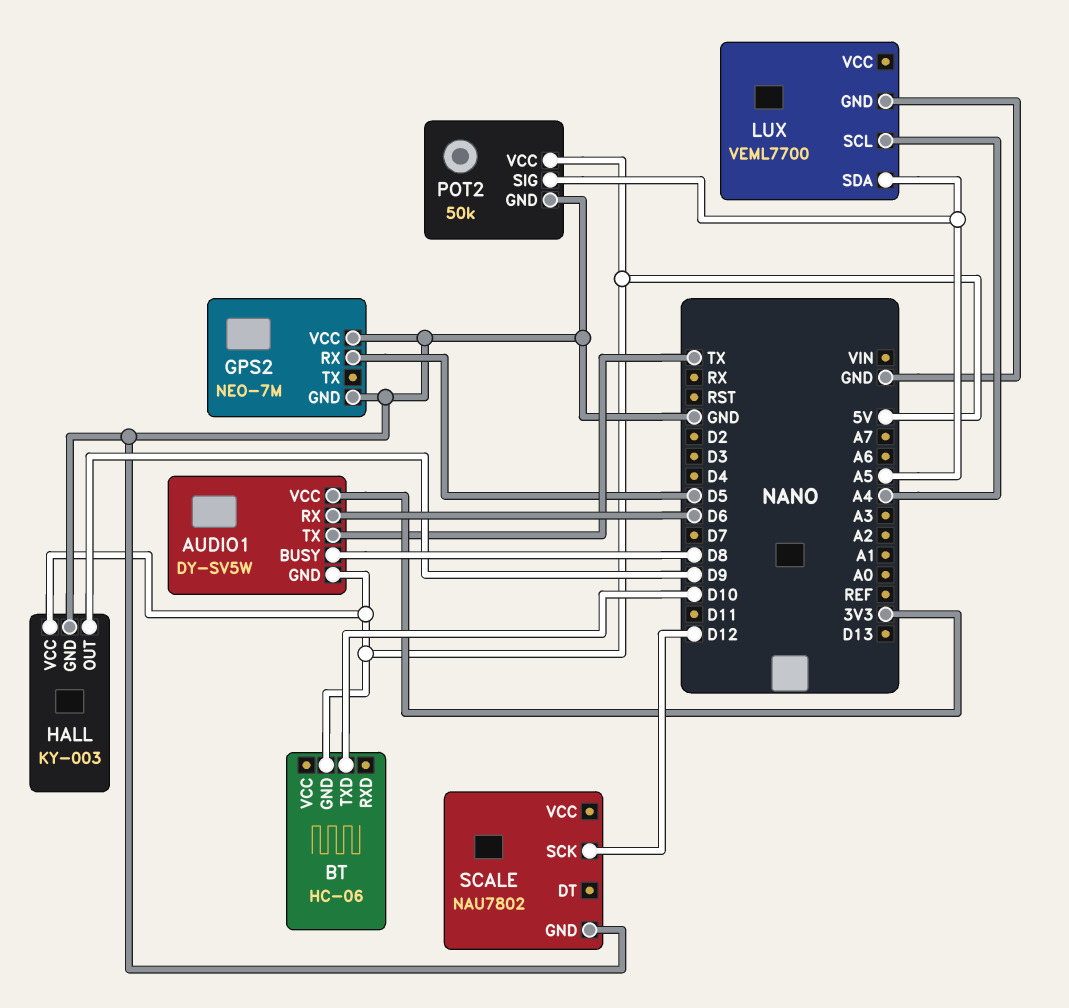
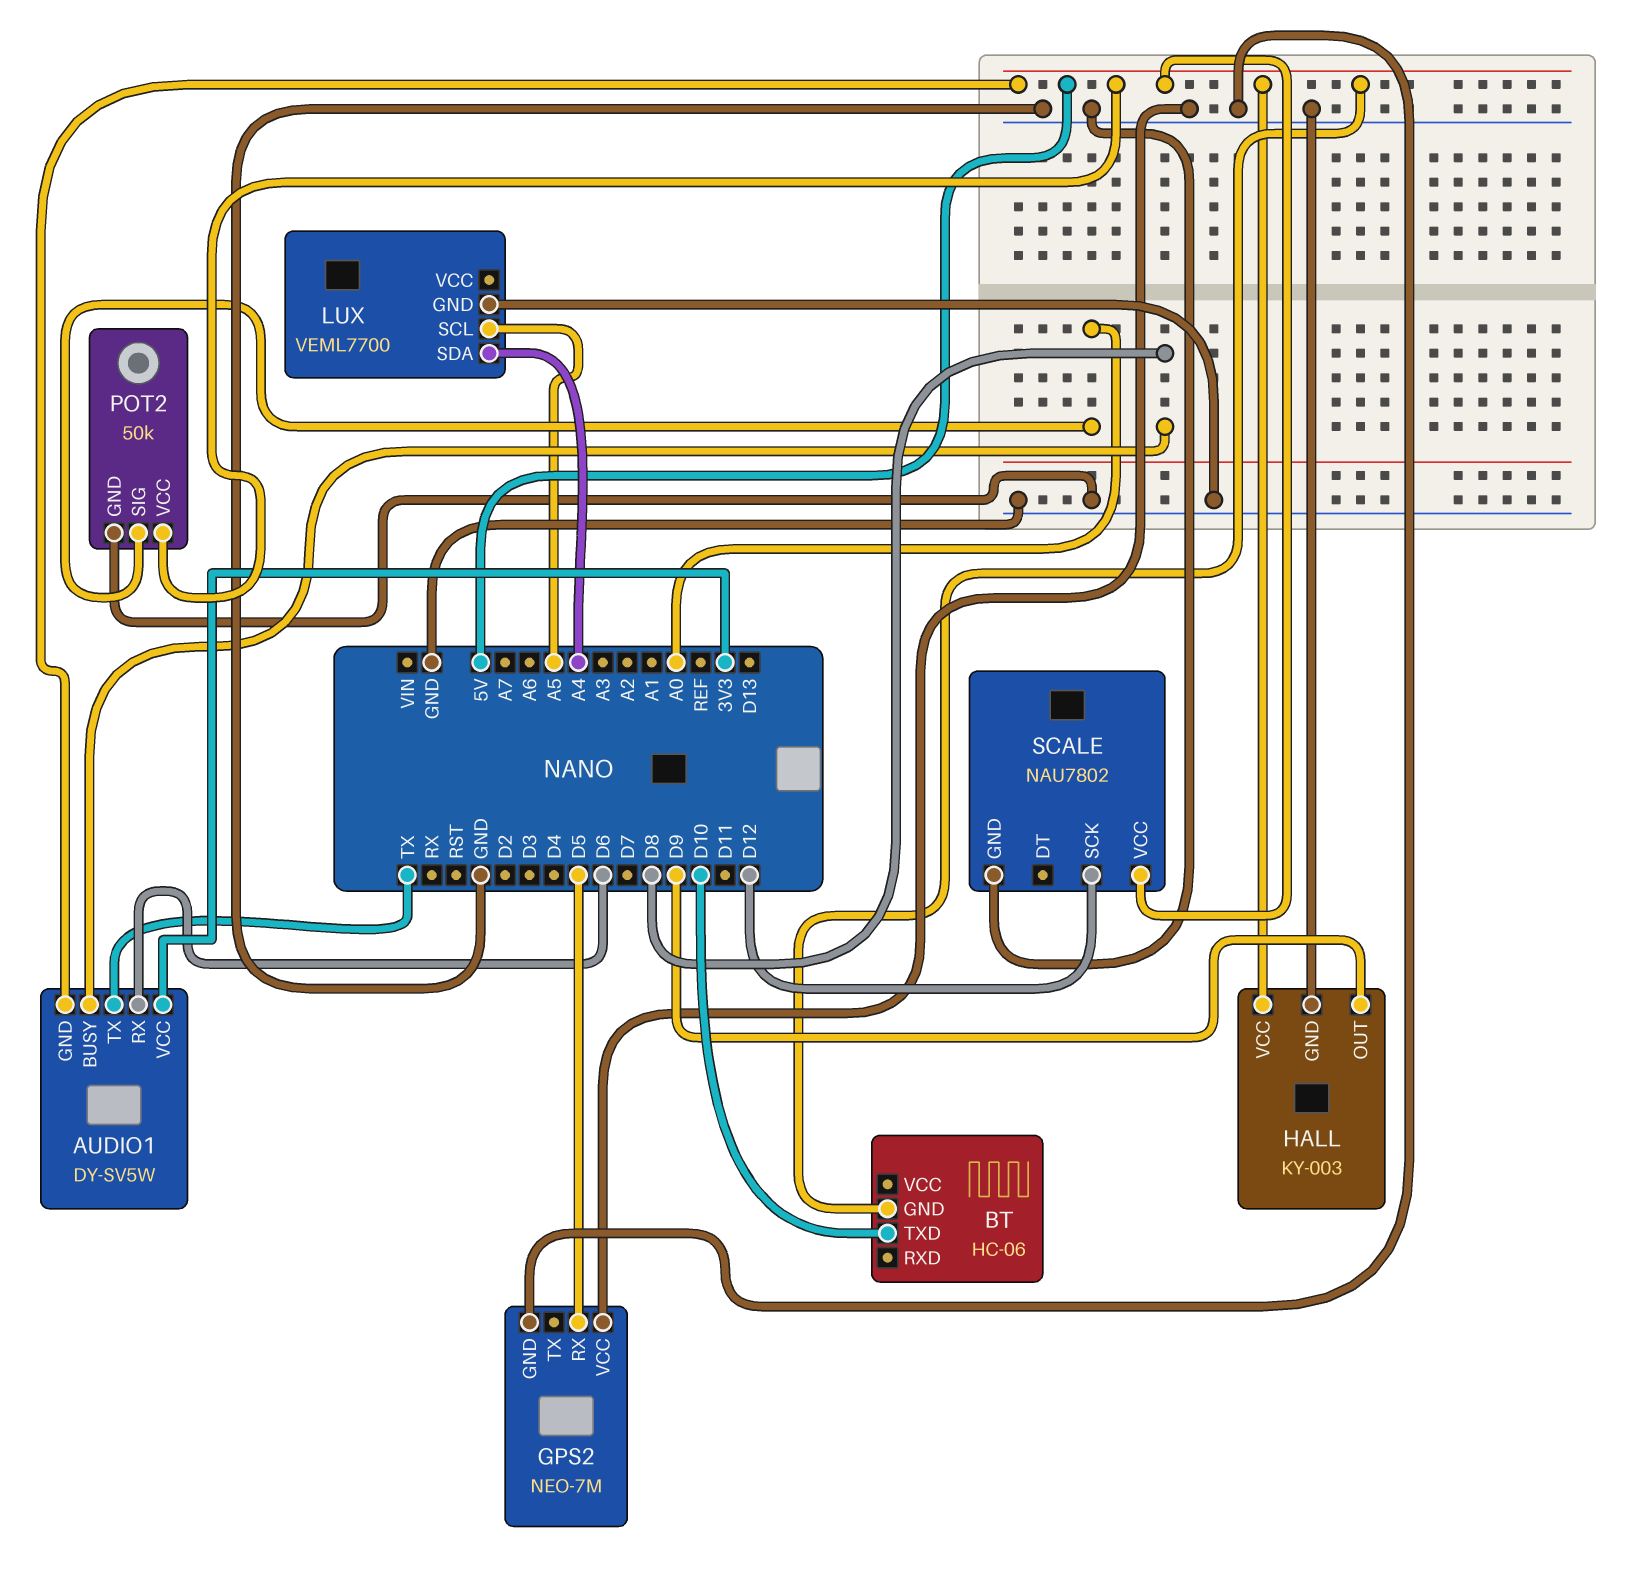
LUX pin SCL: A4 -> A5
LUX pin SDA: A5 -> A4
POT2 pin SIG: A5 -> A0
SCALE pin VCC: none -> 5V

